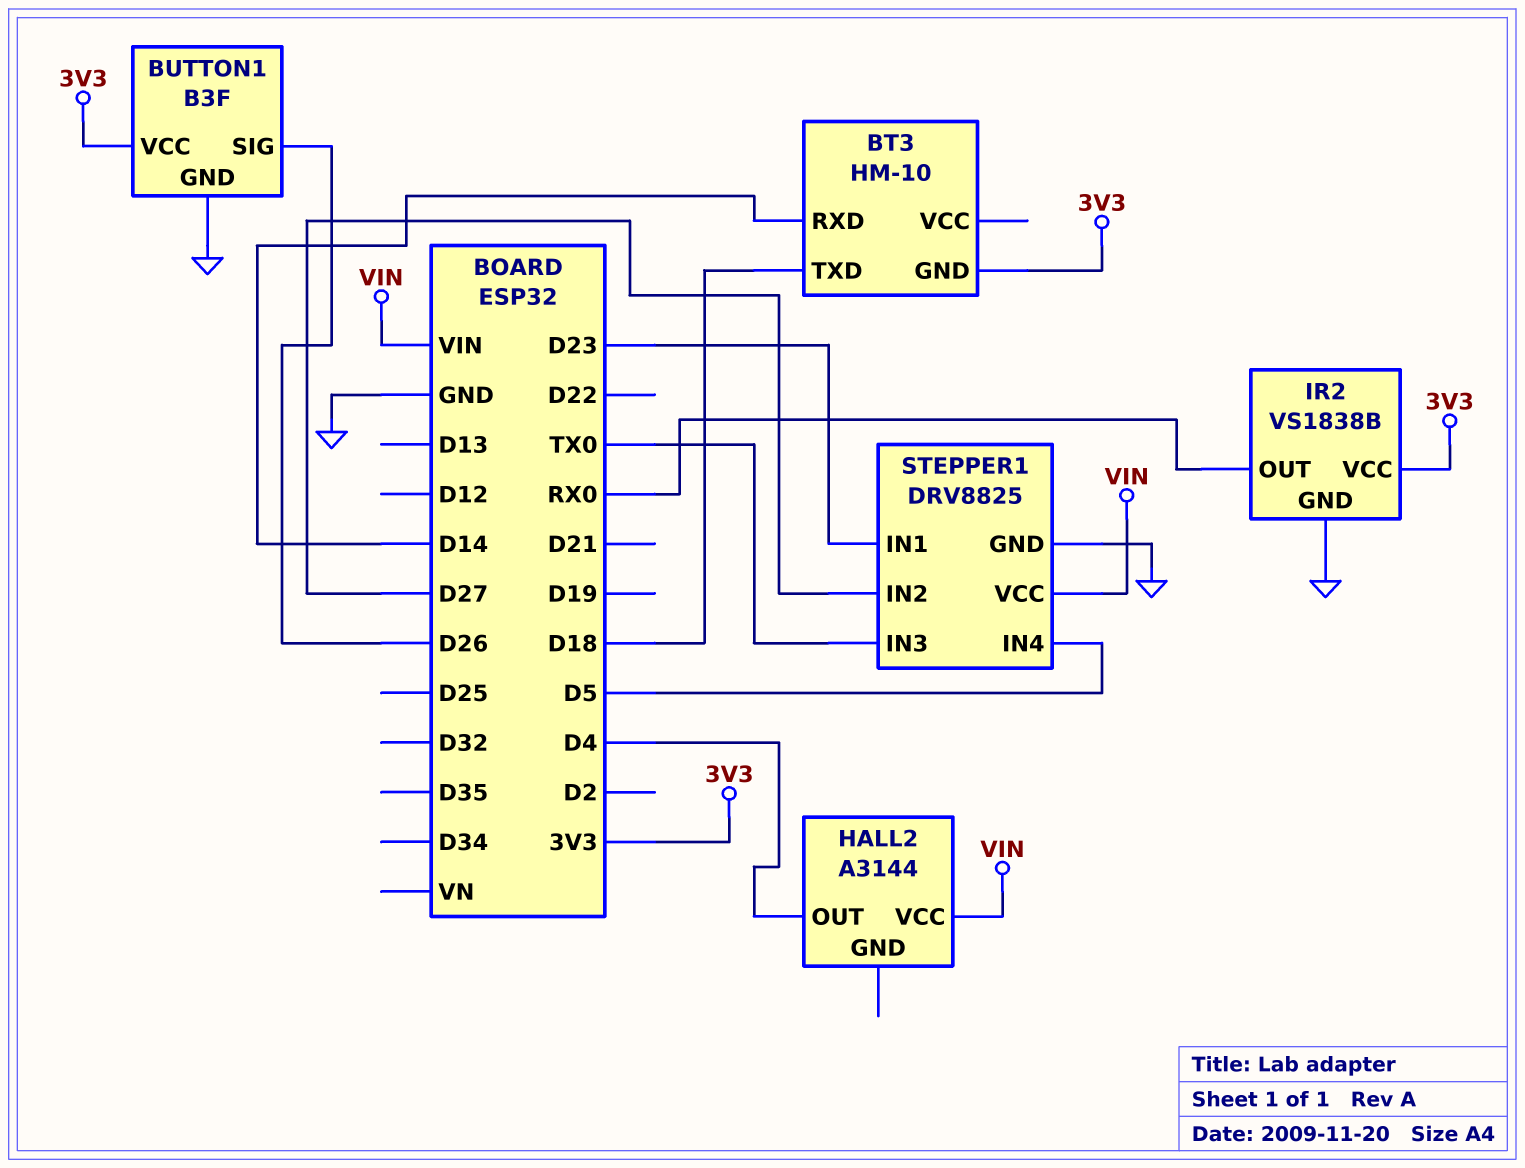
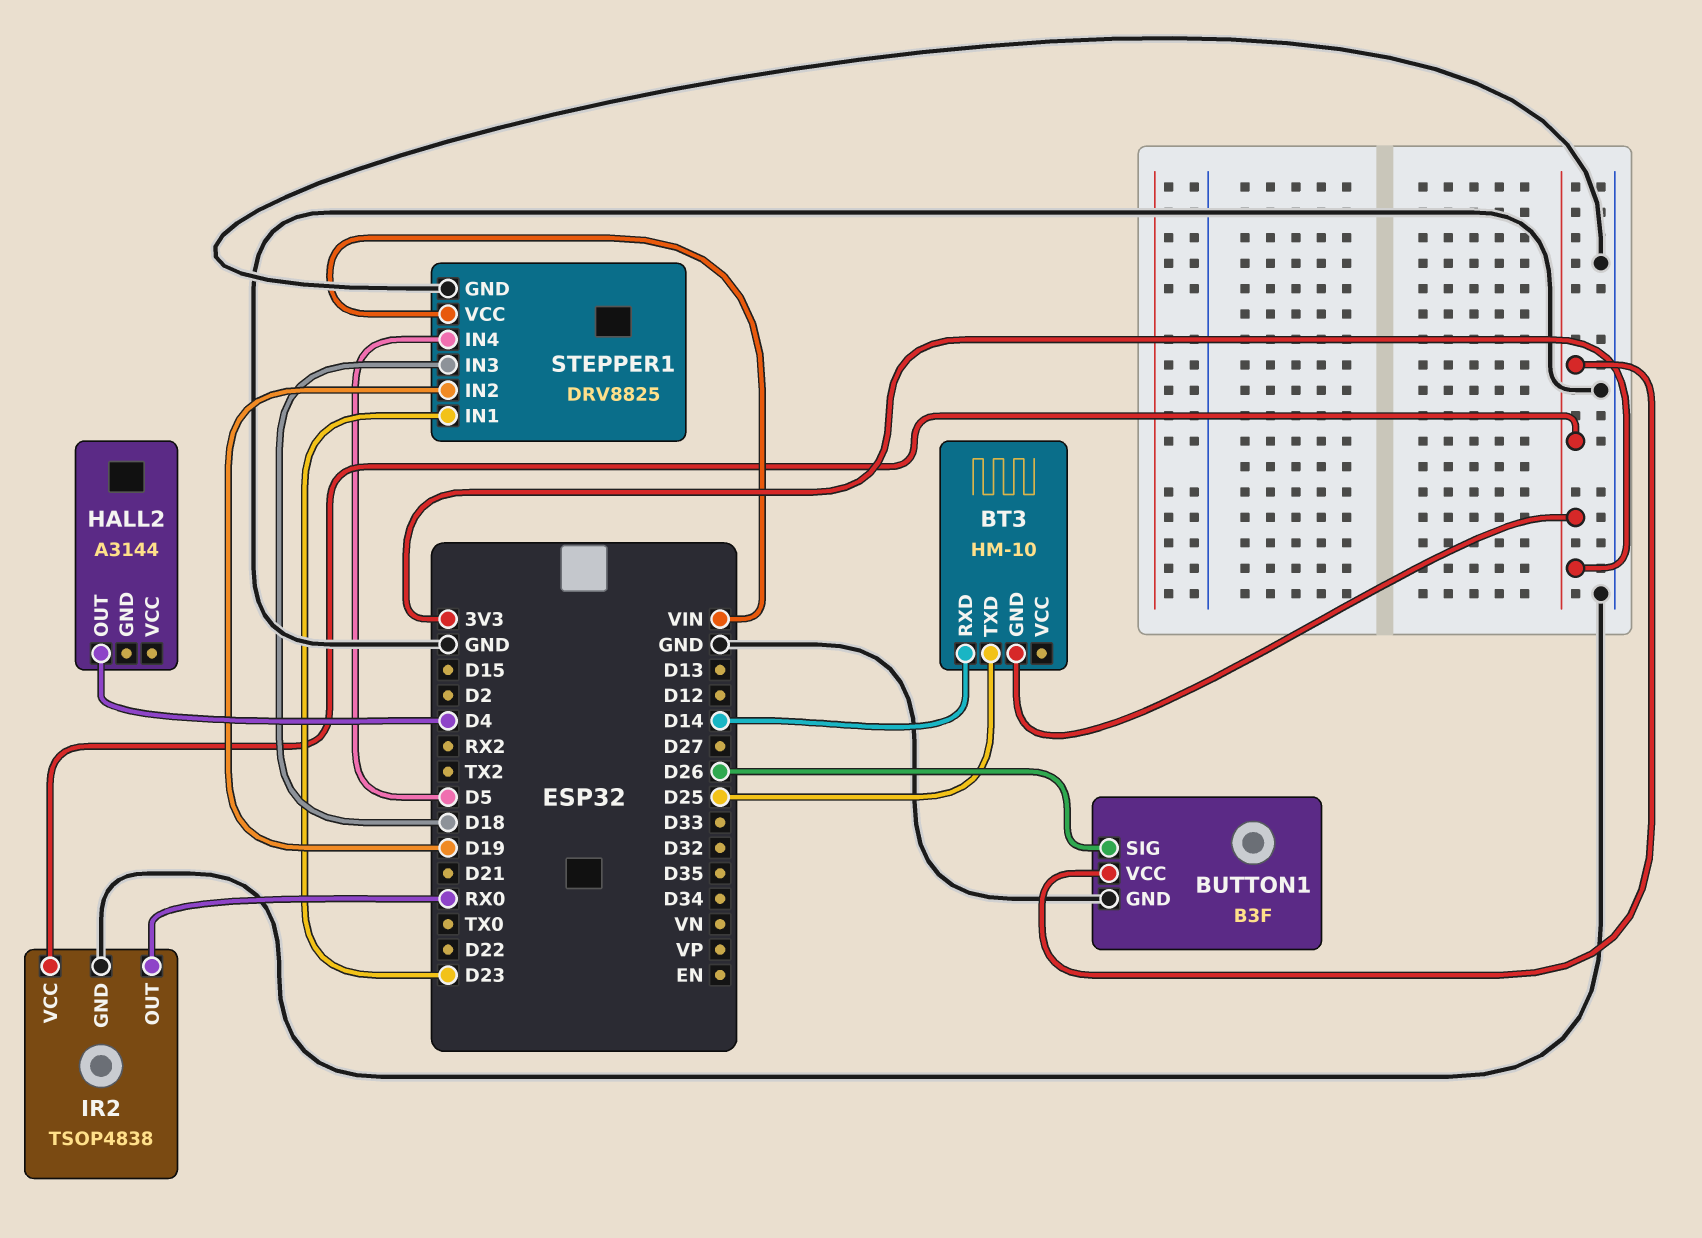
BT3 pin TXD: D18 -> D25
HALL2 pin VCC: VIN -> none
IR2: VS1838B -> TSOP4838
STEPPER1 pin IN2: D27 -> D19
STEPPER1 pin IN3: TX0 -> D18

